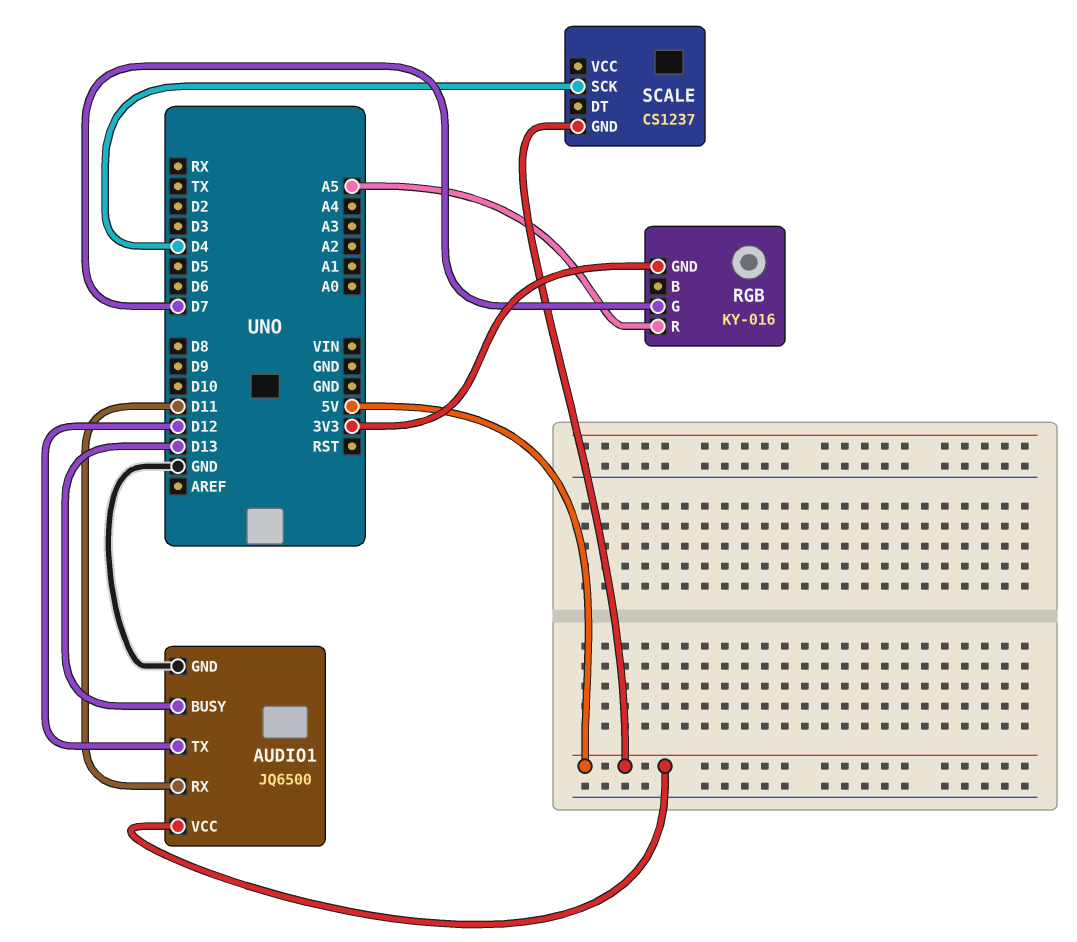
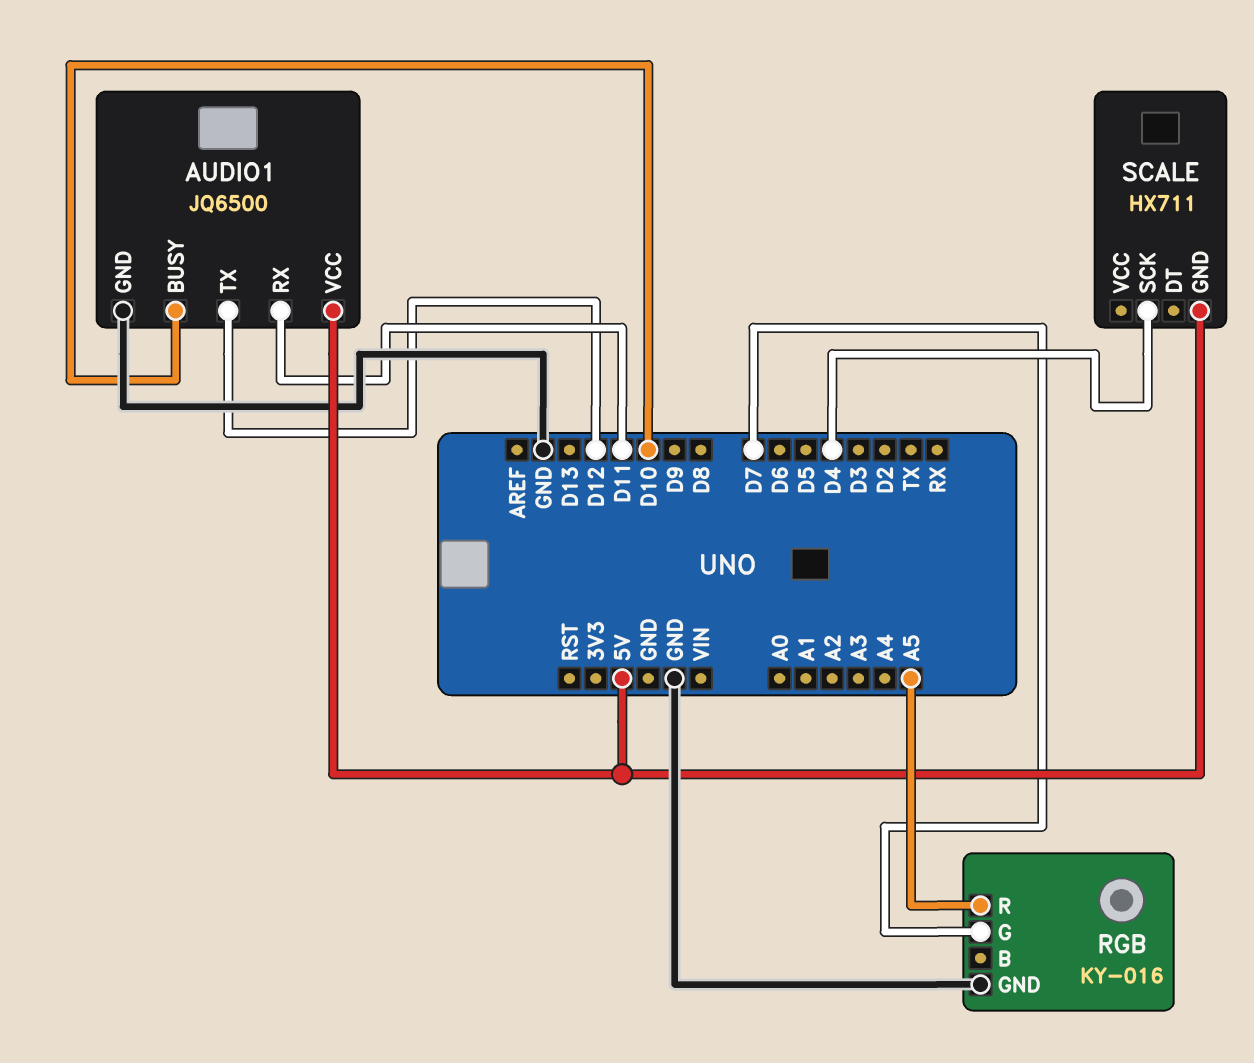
AUDIO1 pin BUSY: D13 -> D10
RGB pin GND: 3V3 -> GND
SCALE: CS1237 -> HX711

